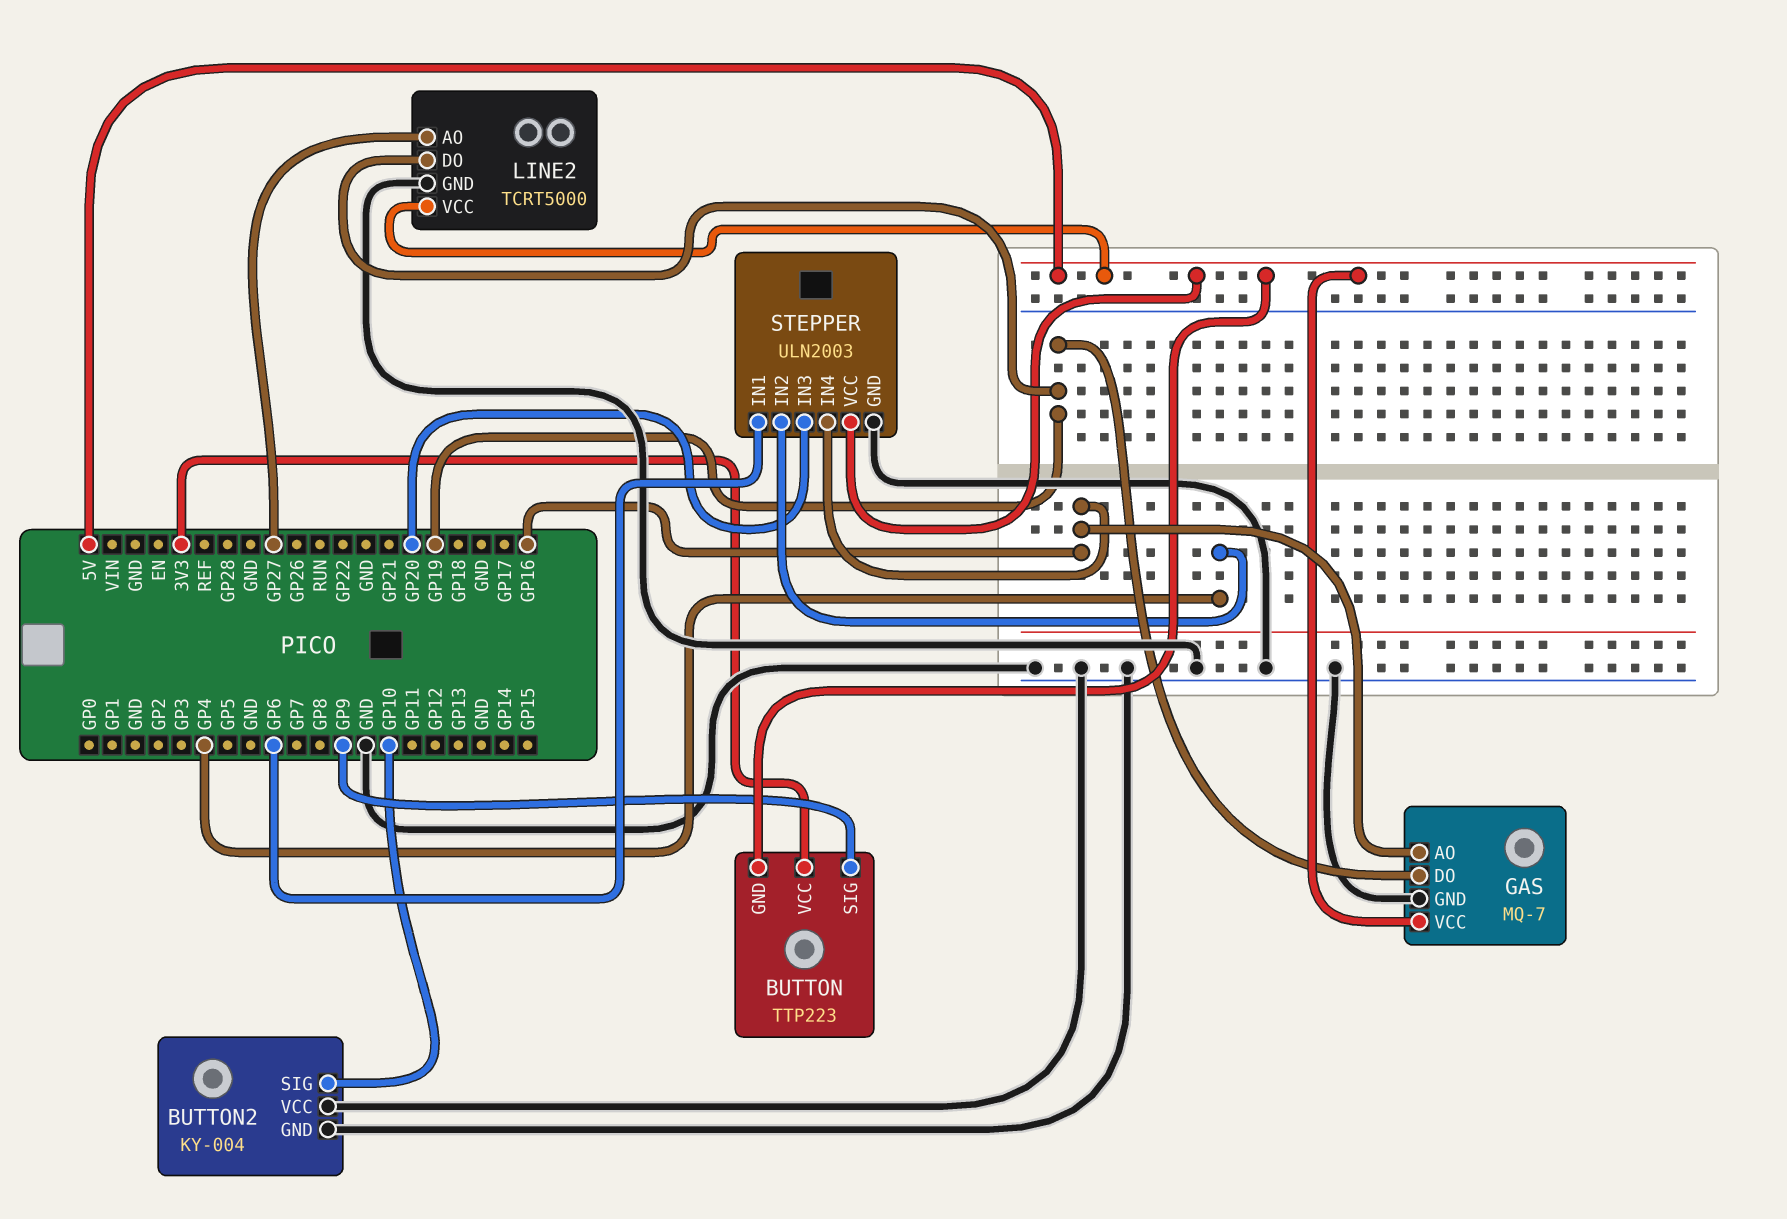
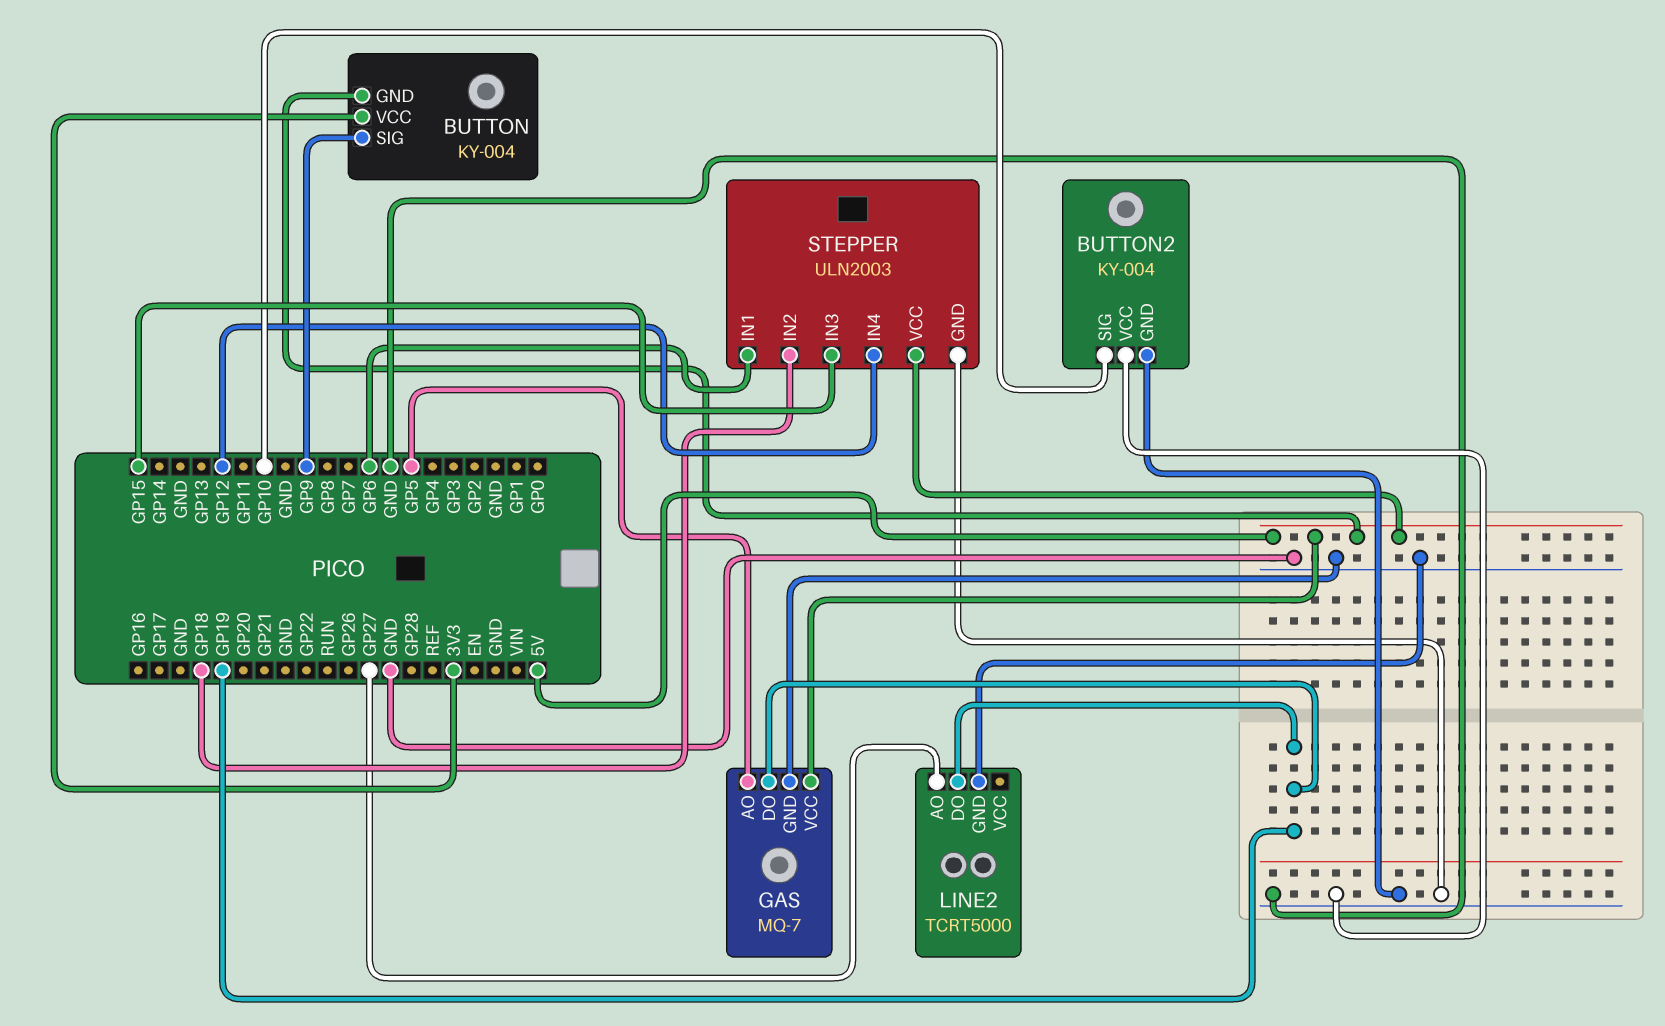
BUTTON: TTP223 -> KY-004
GAS pin AO: GP16 -> GP5
LINE2 pin VCC: 5V -> none
STEPPER pin IN2: GP4 -> GP18
STEPPER pin IN3: GP20 -> GP15
STEPPER pin IN4: GP16 -> GP12

